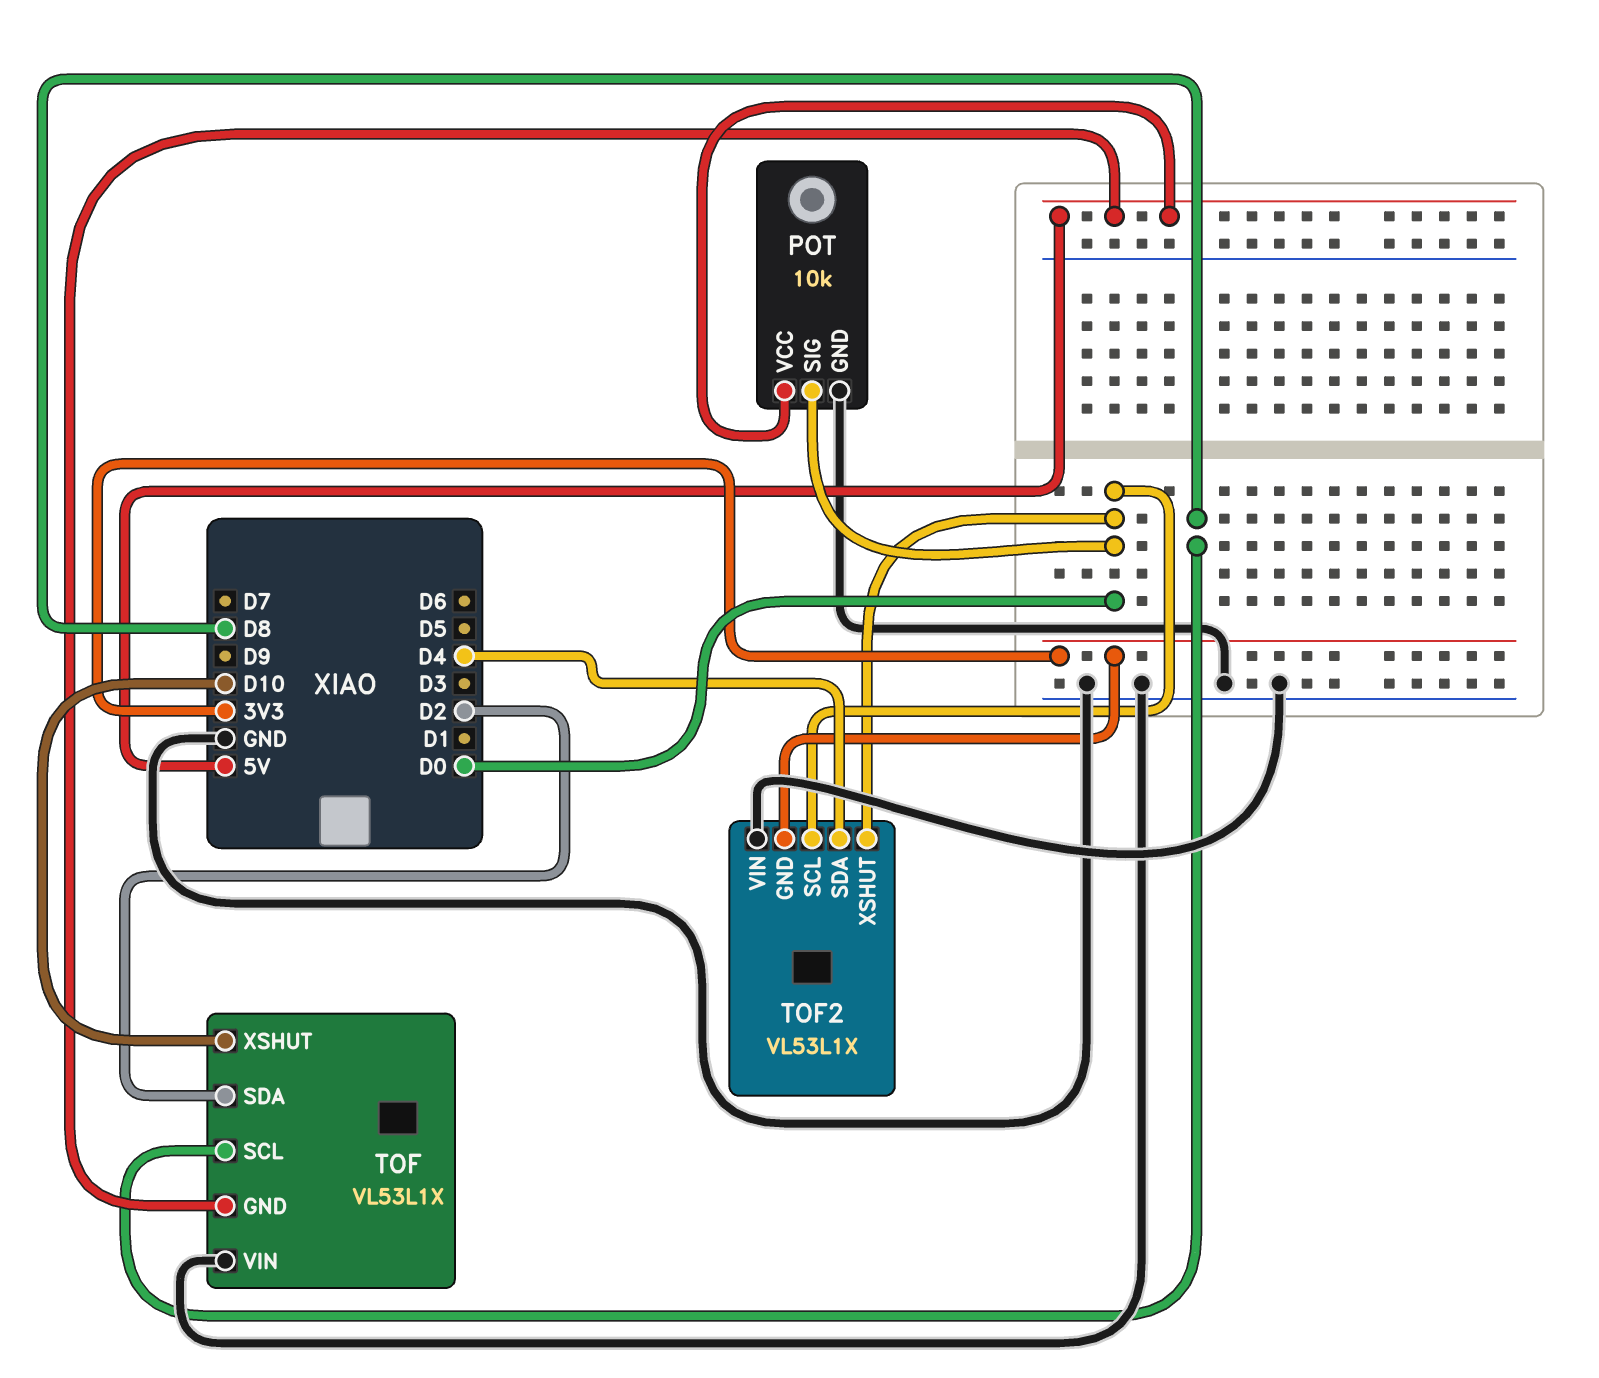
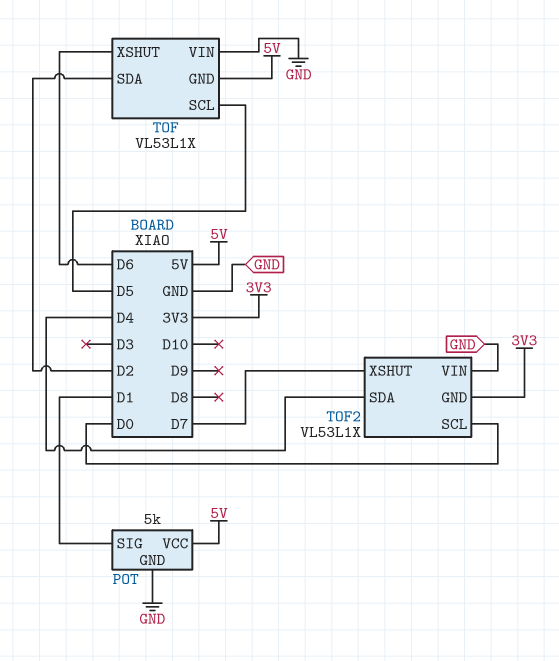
POT: 10k -> 5k
POT pin SIG: D0 -> D1
TOF pin SCL: D8 -> D5
TOF pin XSHUT: D10 -> D6
TOF2 pin XSHUT: D0 -> D7

